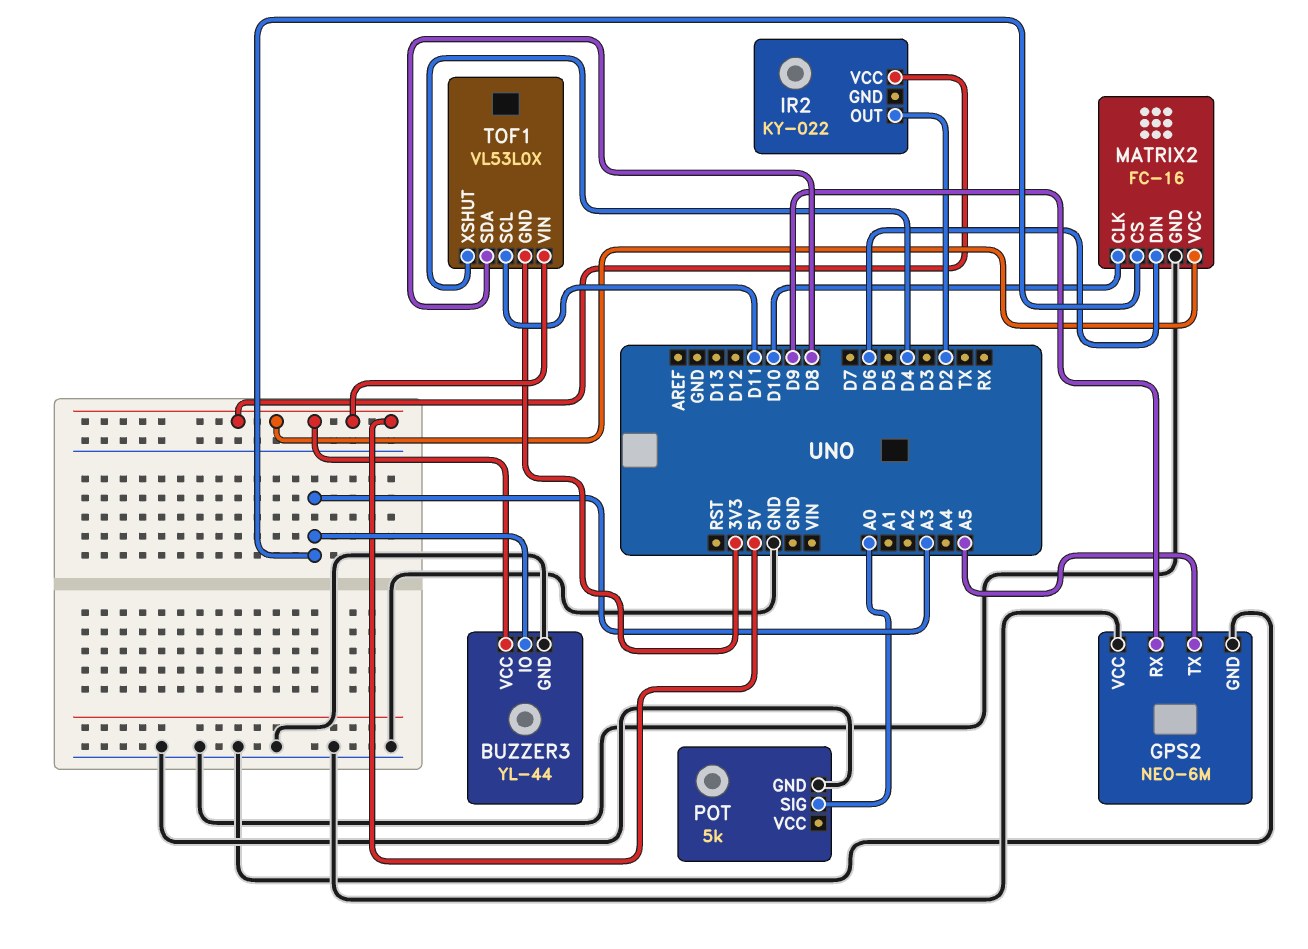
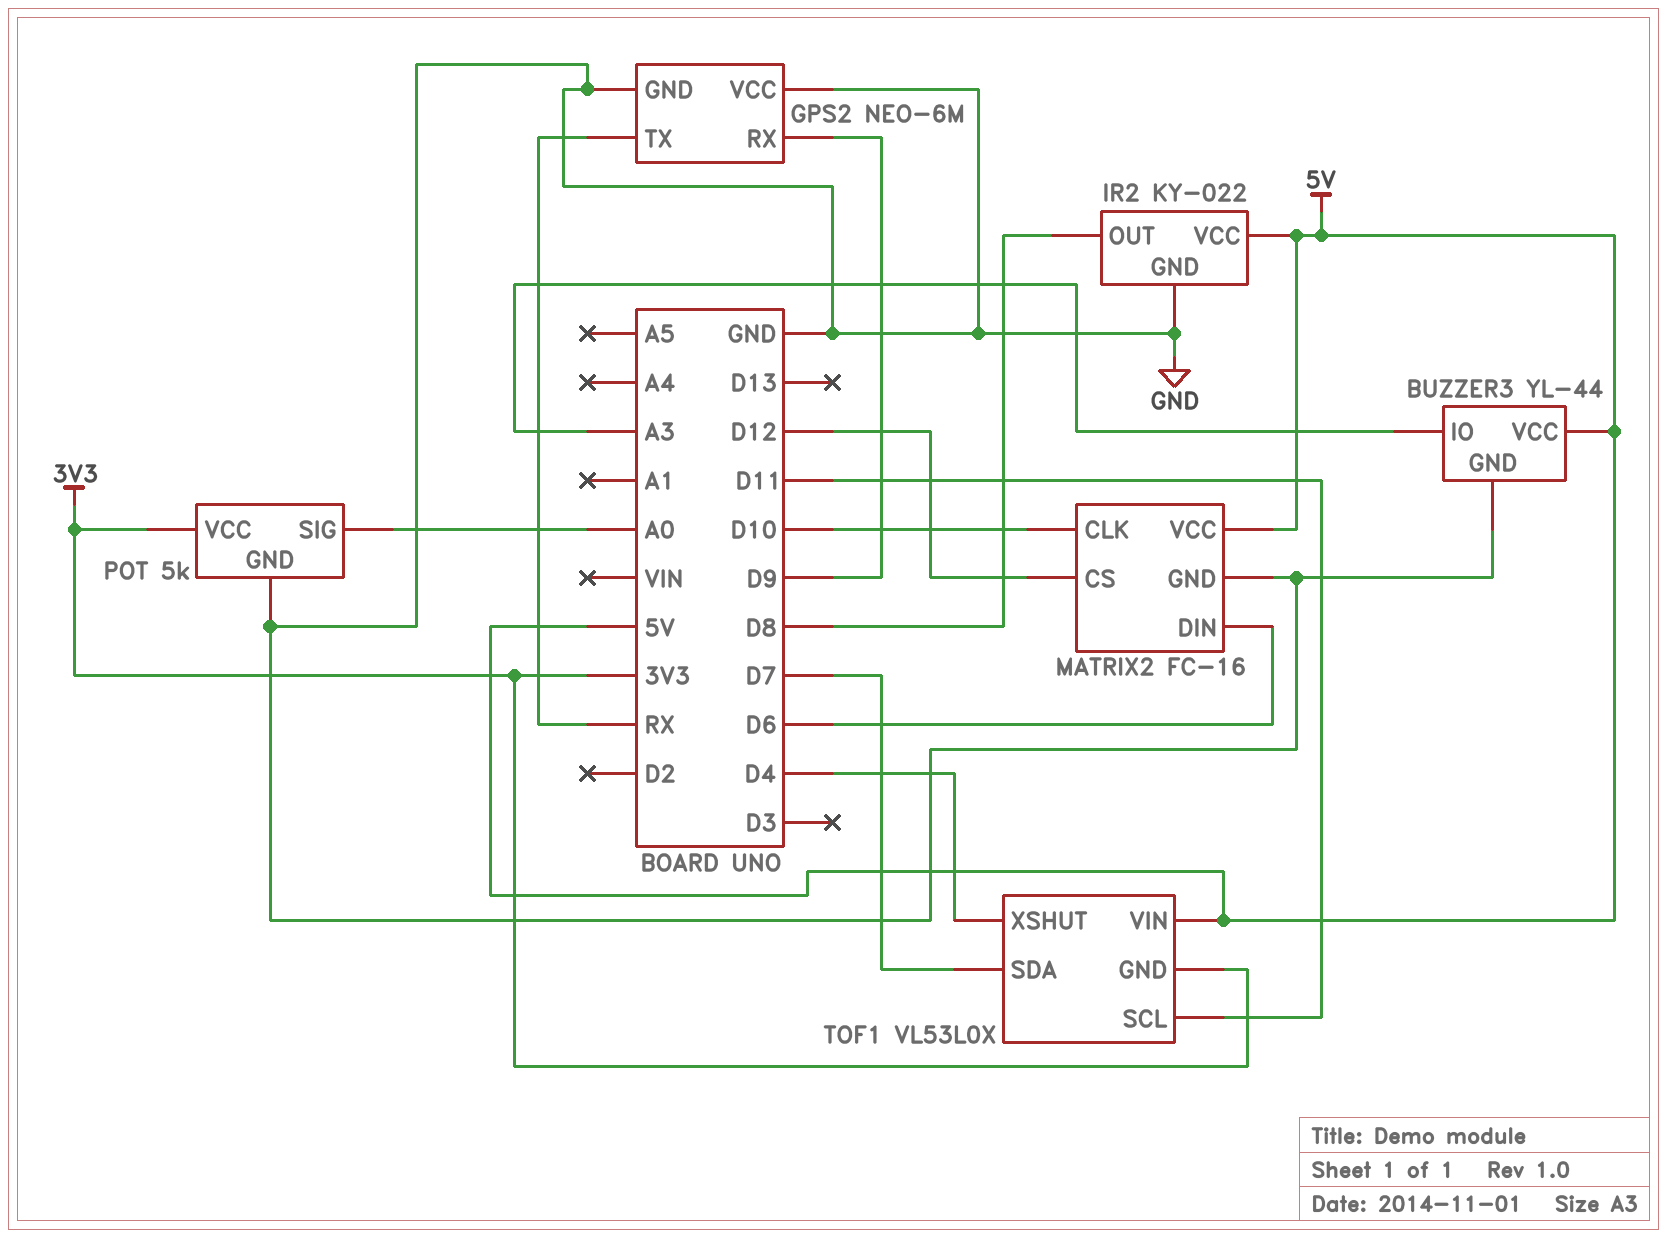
GPS2 pin TX: A5 -> RX
IR2 pin GND: none -> GND
IR2 pin OUT: D2 -> D8
MATRIX2 pin CS: A3 -> D12
POT pin VCC: none -> 3V3
TOF1 pin SDA: D8 -> D7

